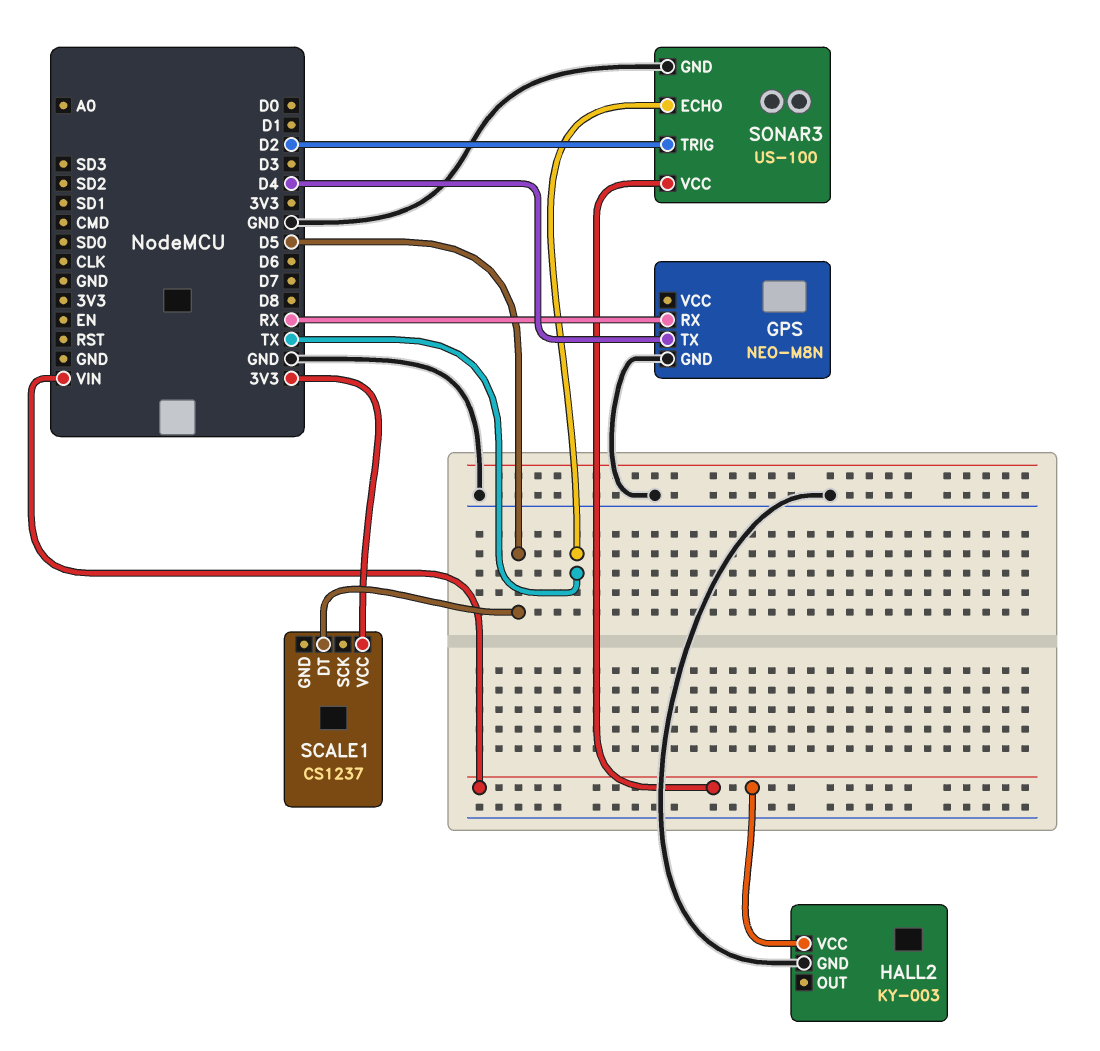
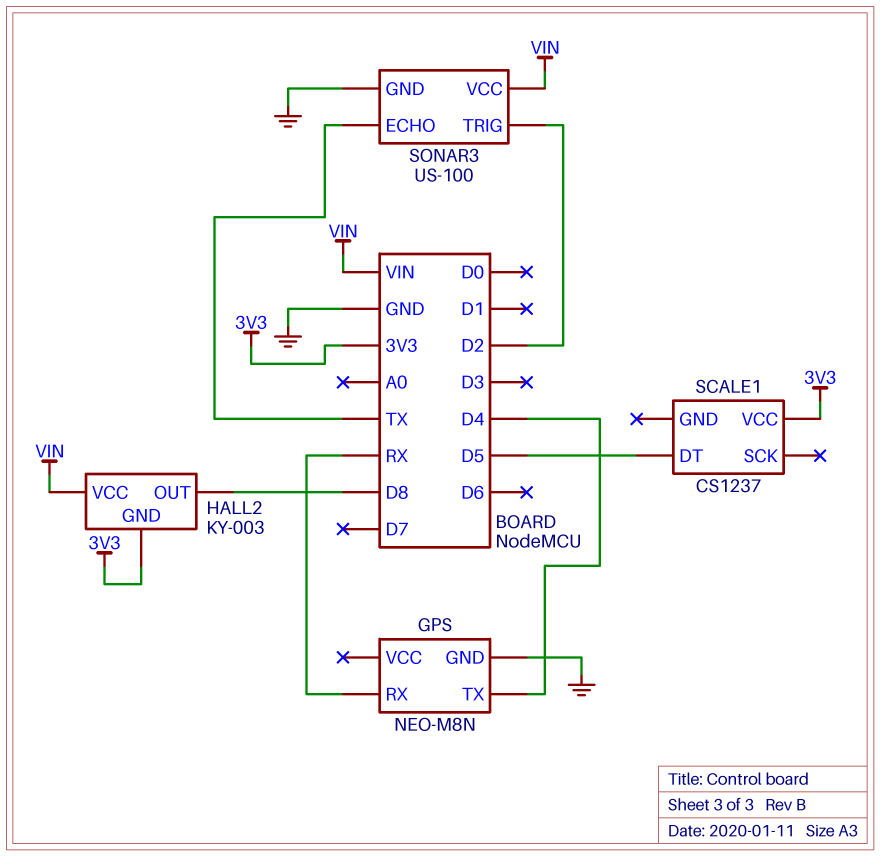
HALL2 pin GND: GND -> 3V3
HALL2 pin OUT: none -> D8

